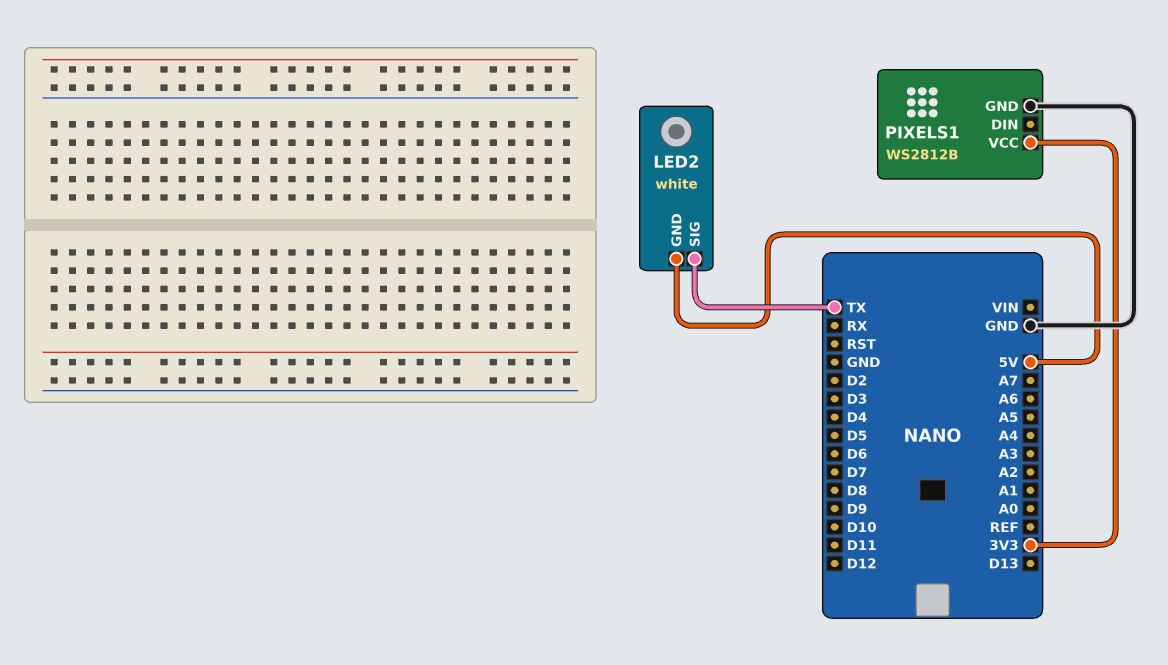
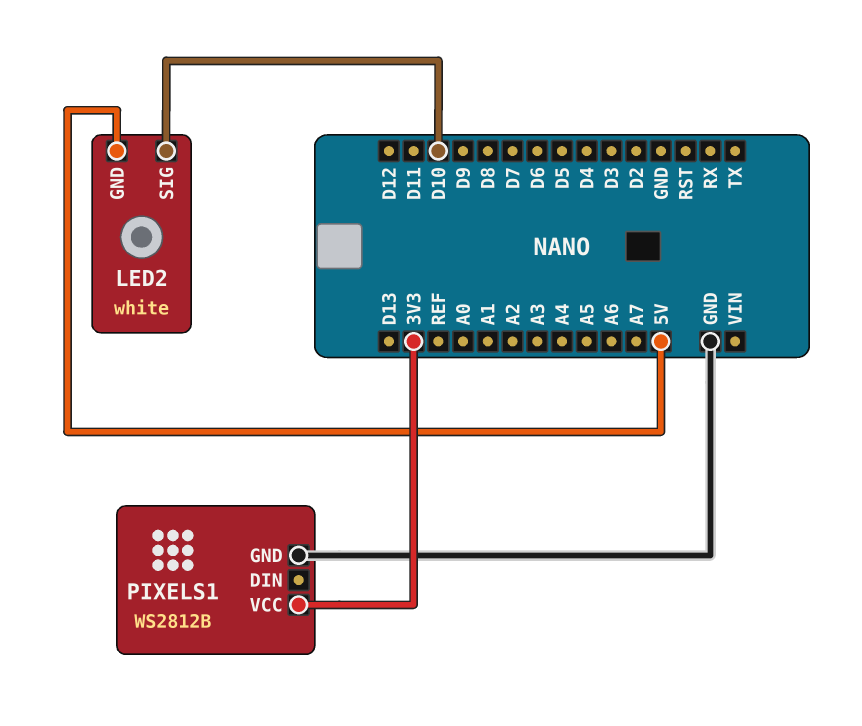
LED2 pin SIG: TX -> D10

